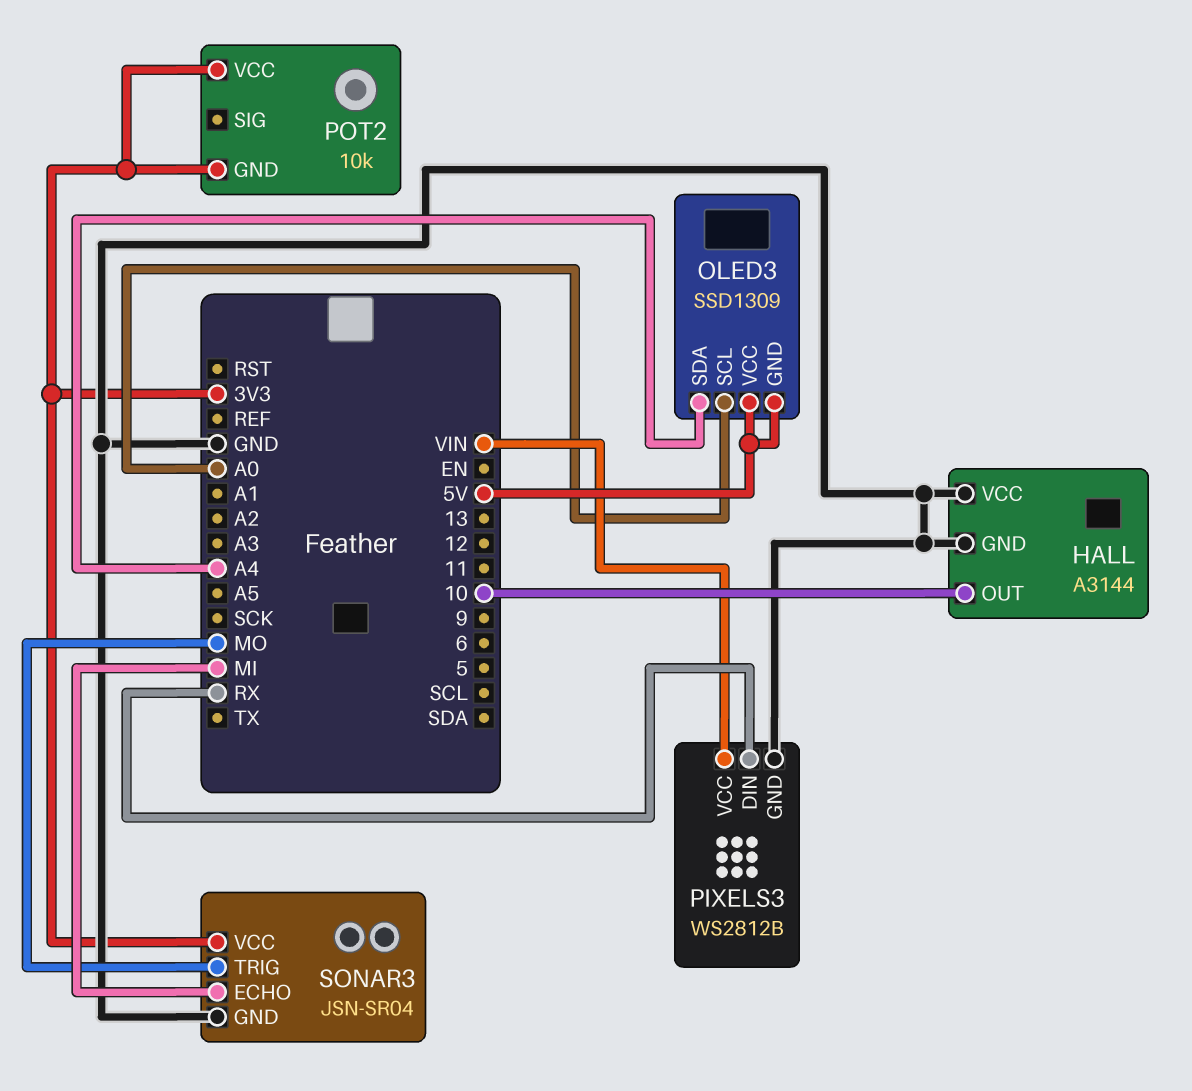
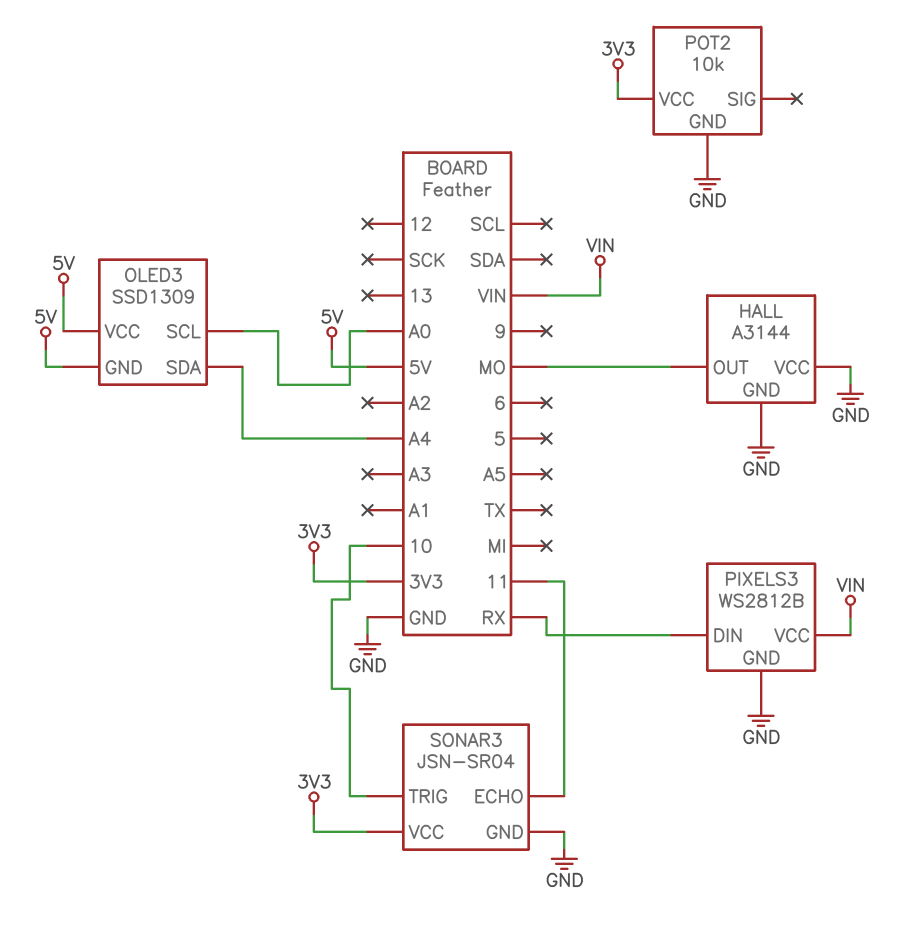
HALL pin OUT: 10 -> MO
POT2 pin GND: 3V3 -> GND
SONAR3 pin ECHO: MI -> 11
SONAR3 pin TRIG: MO -> 10

